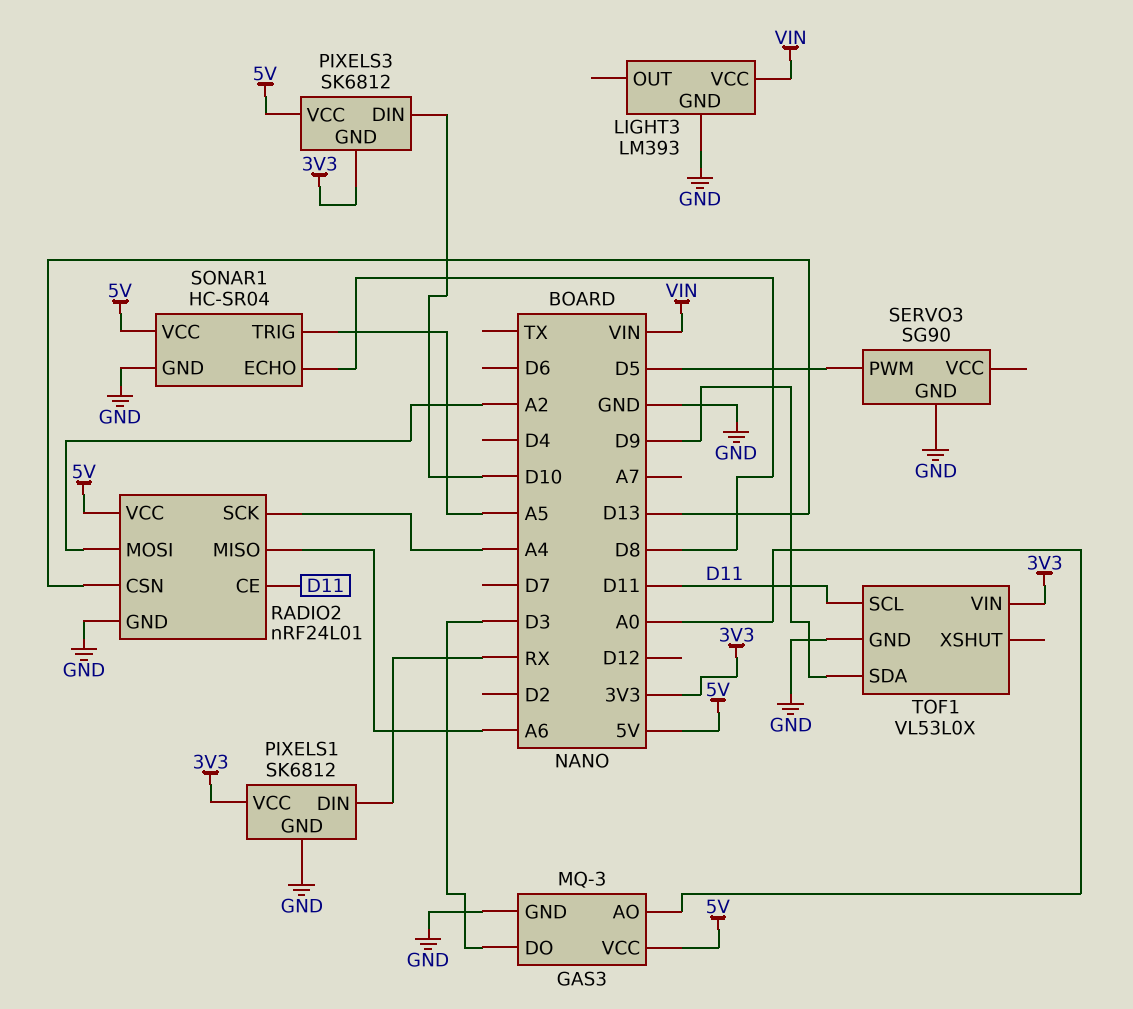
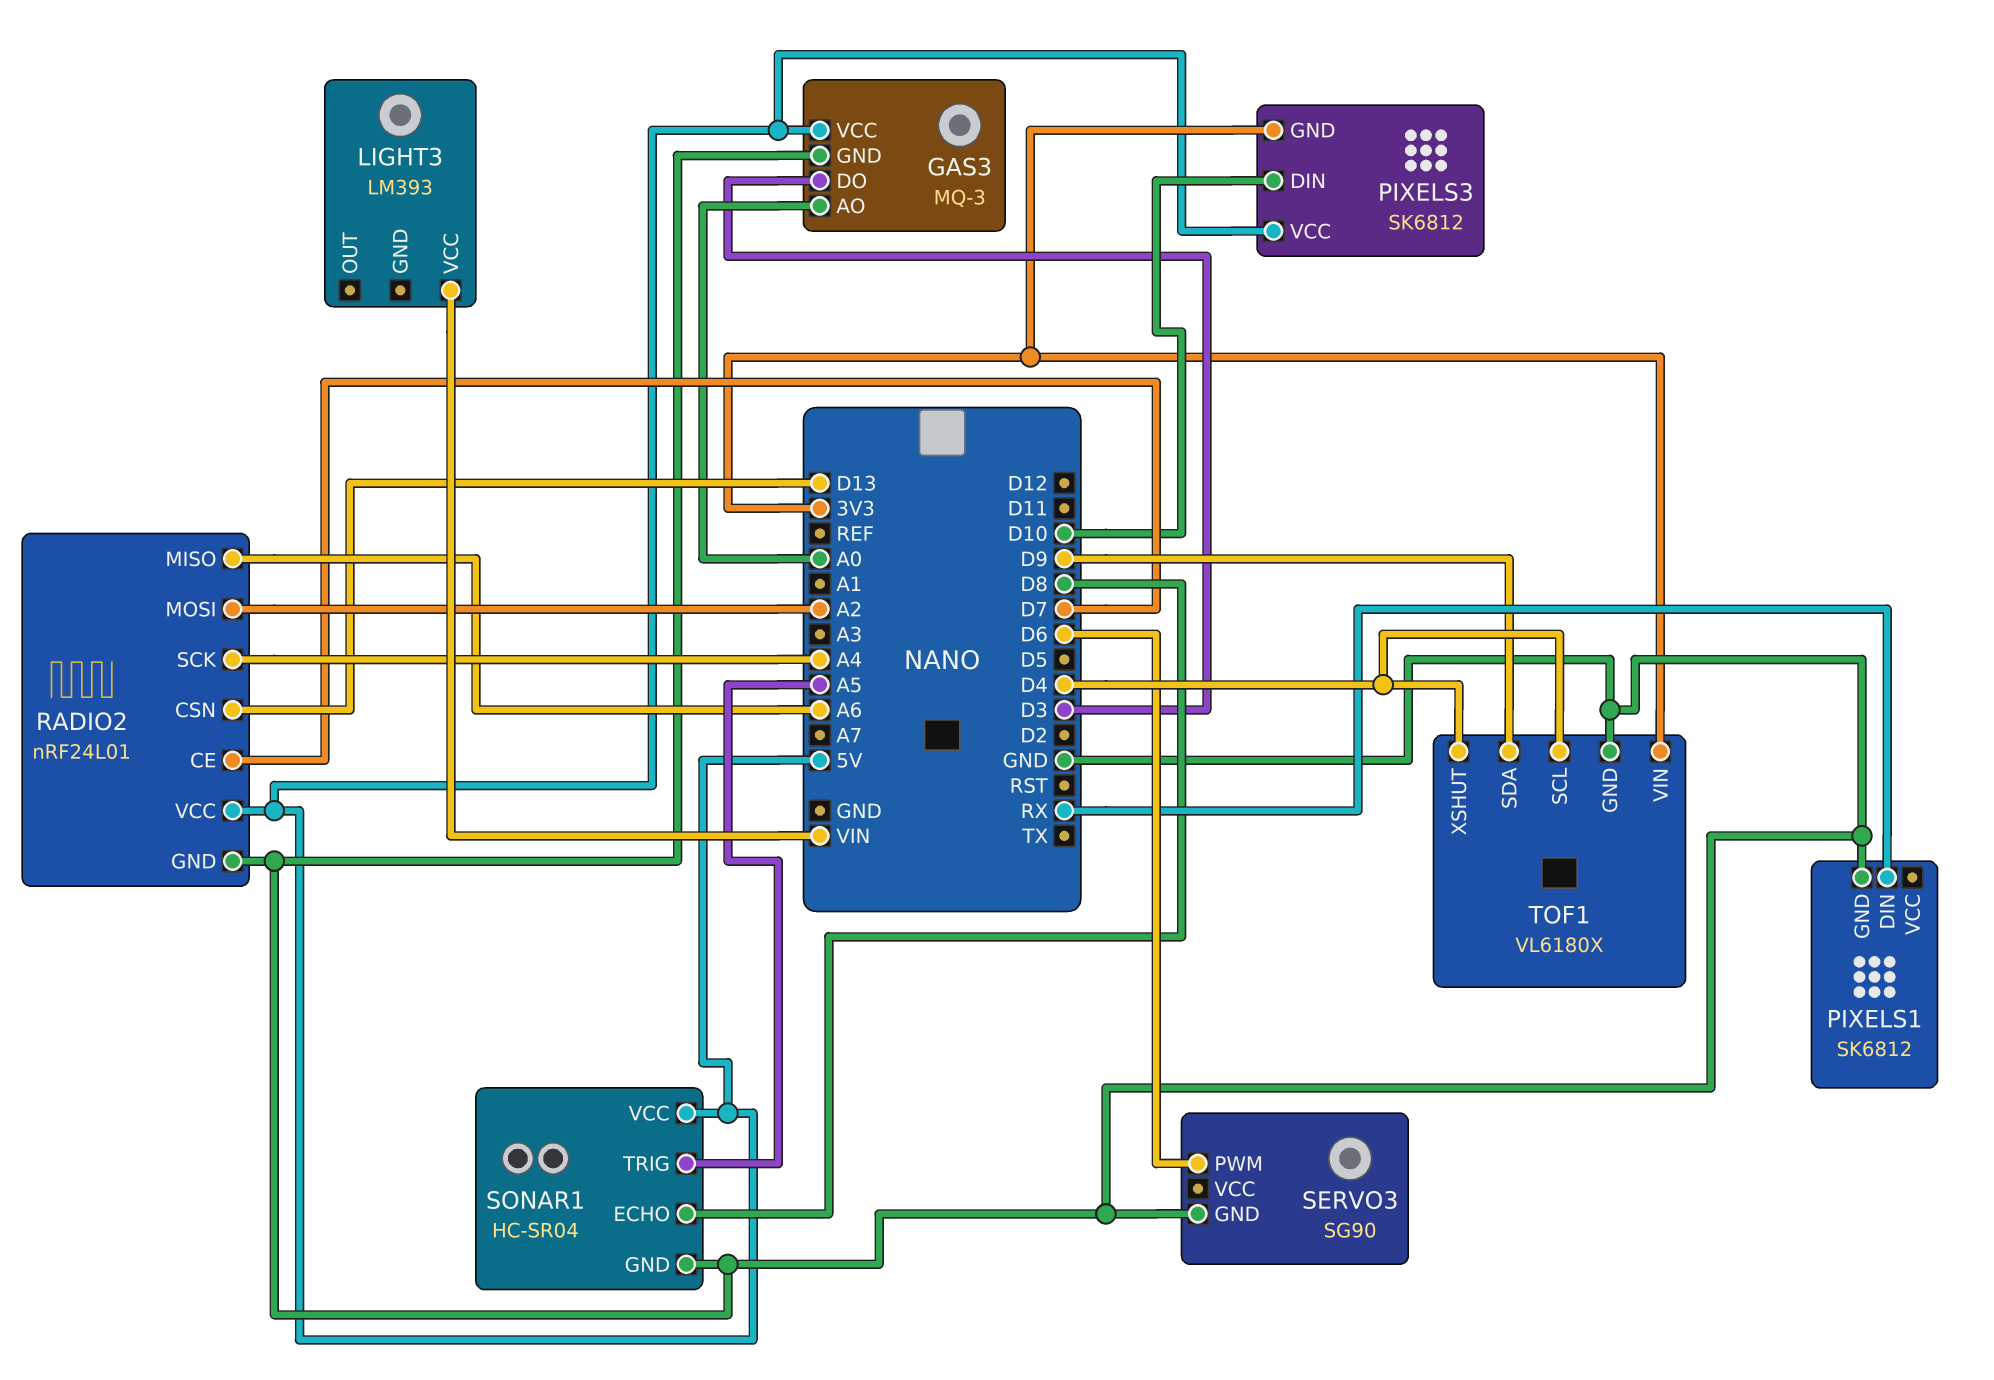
LIGHT3 pin GND: GND -> none
PIXELS1 pin VCC: 3V3 -> none
RADIO2 pin CE: D11 -> D7
SERVO3 pin PWM: D5 -> D6
TOF1: VL53L0X -> VL6180X
TOF1 pin SCL: D11 -> D4
TOF1 pin XSHUT: none -> D4

